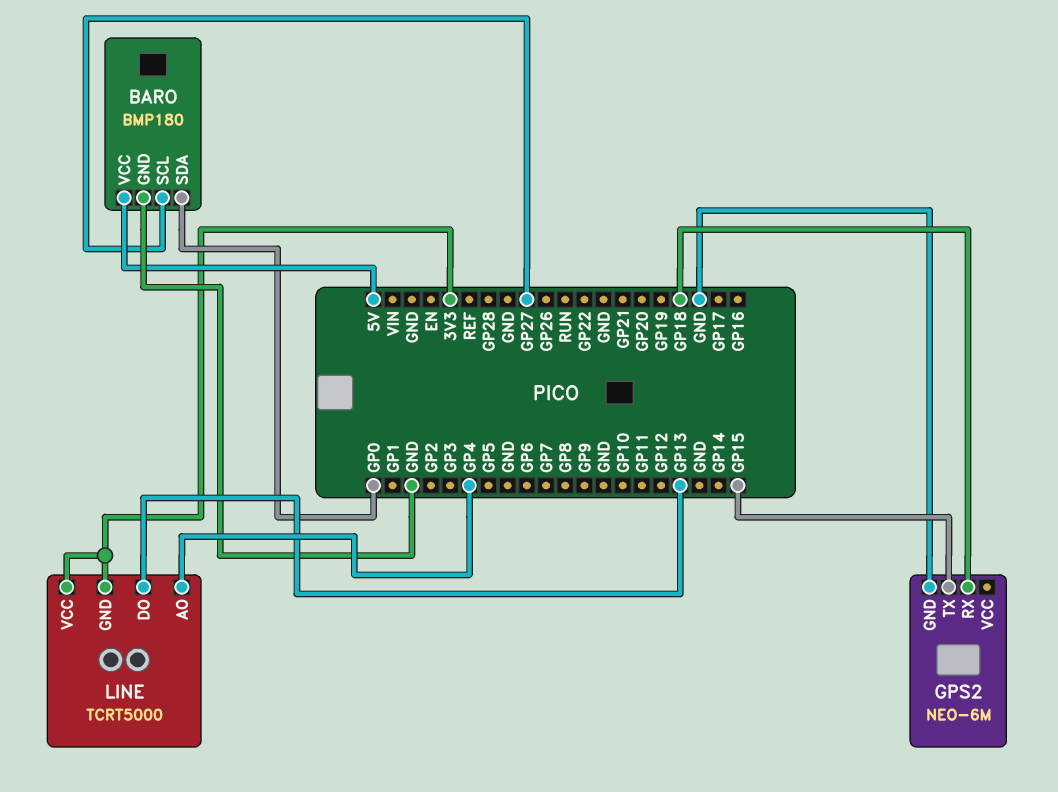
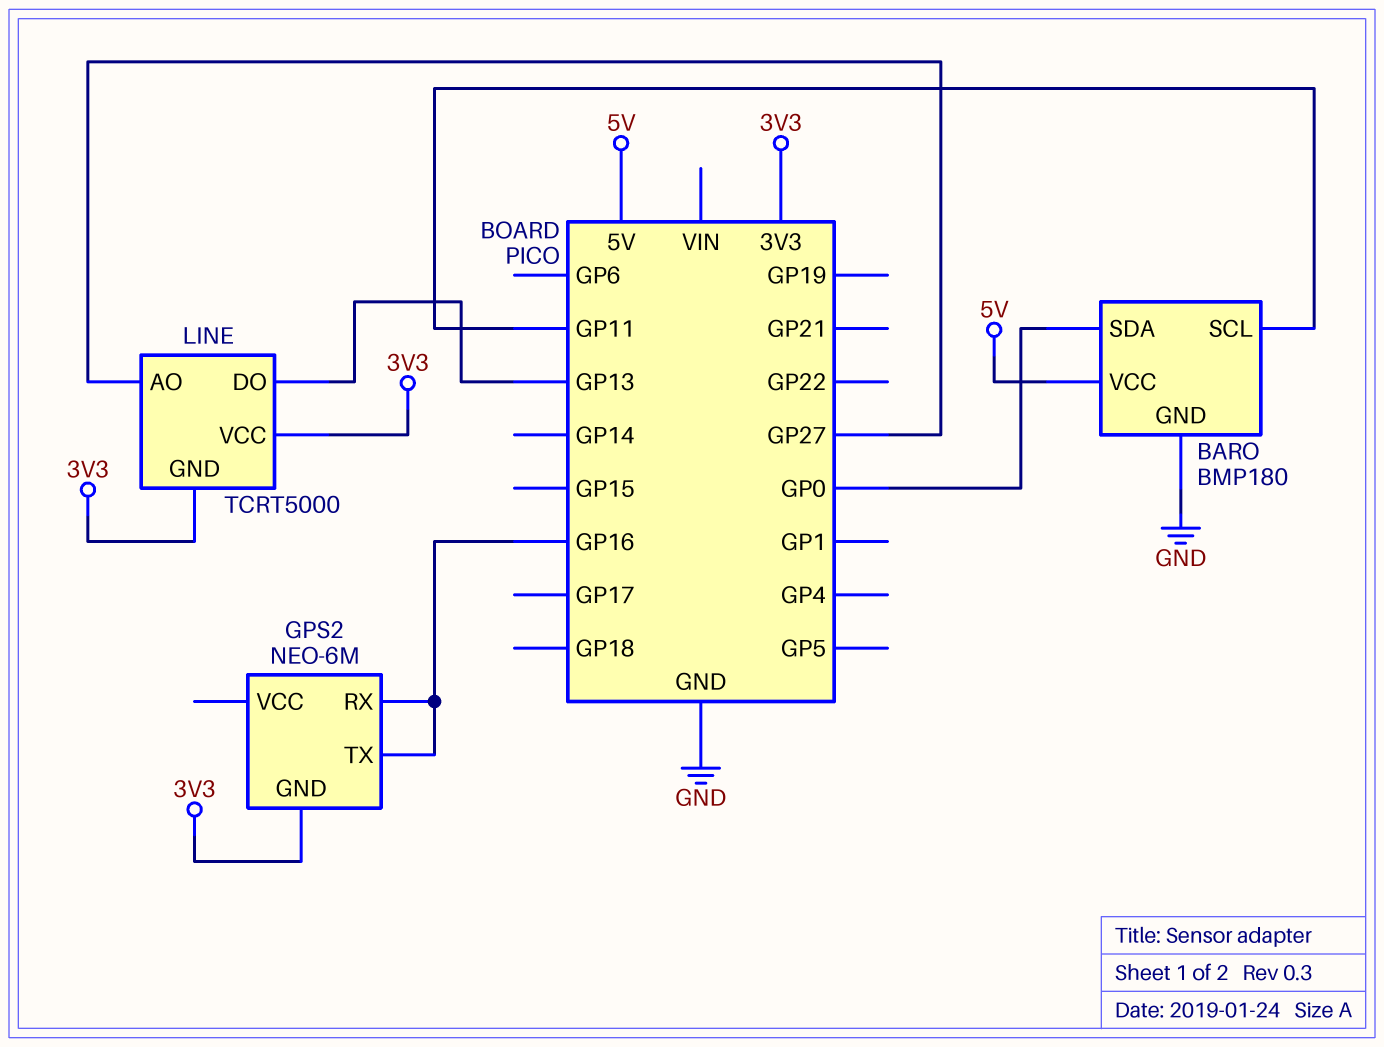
BARO pin SCL: GP27 -> GP11
GPS2 pin GND: GND -> 3V3
GPS2 pin RX: GP18 -> GP16
GPS2 pin TX: GP15 -> GP16
LINE pin AO: GP4 -> GP27

